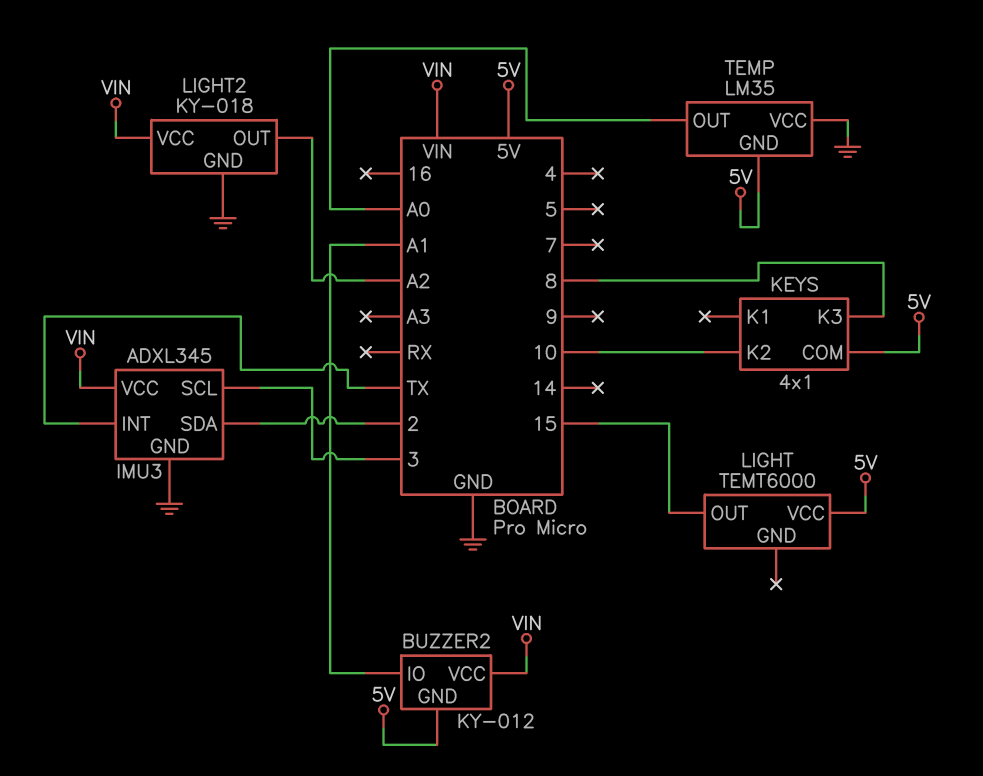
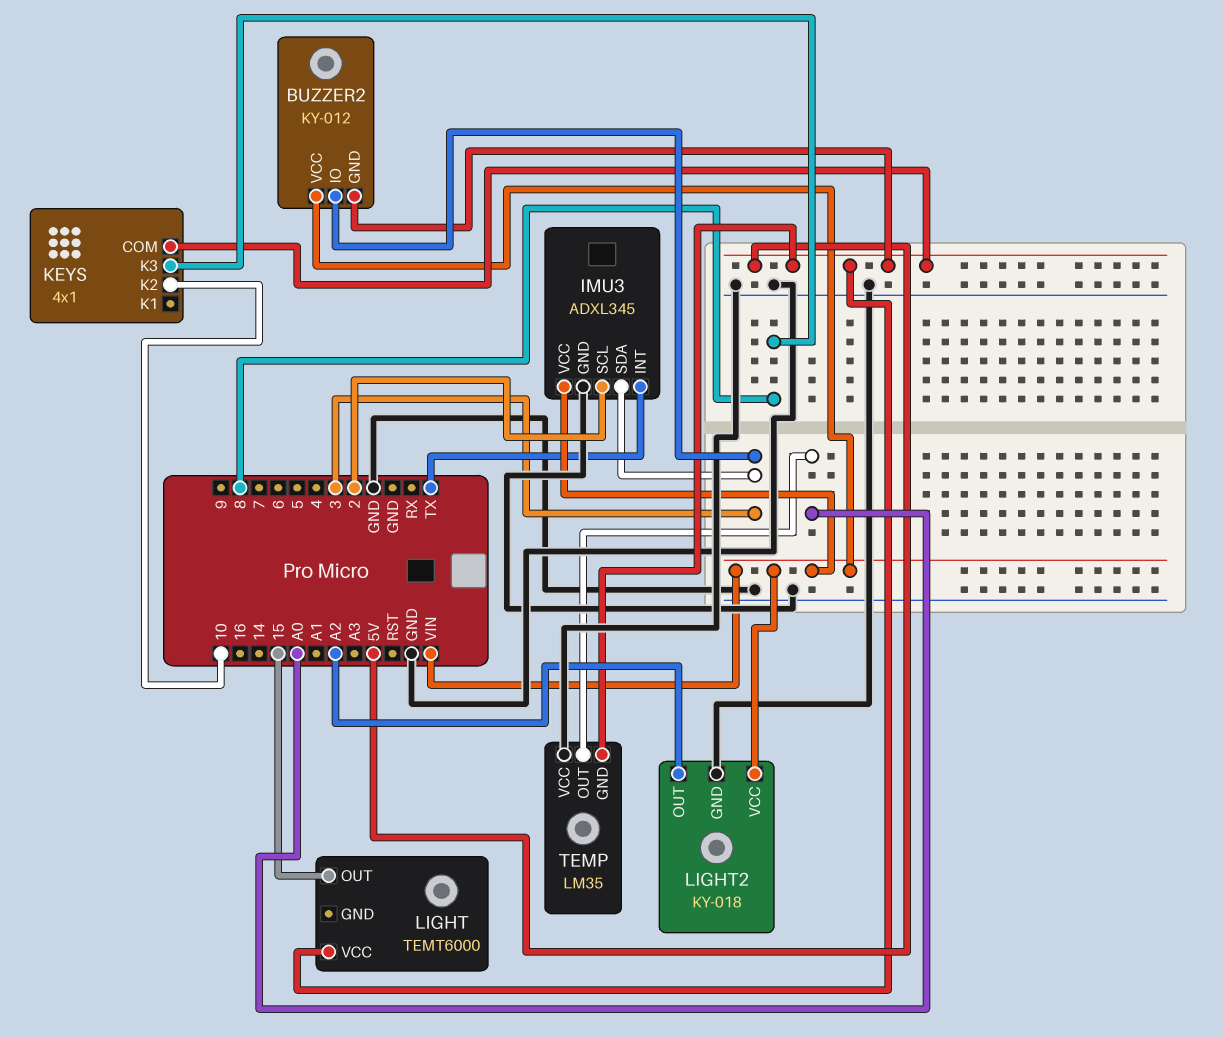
BUZZER2 pin IO: A1 -> 3
IMU3 pin SCL: 3 -> 2
IMU3 pin SDA: 2 -> 3

